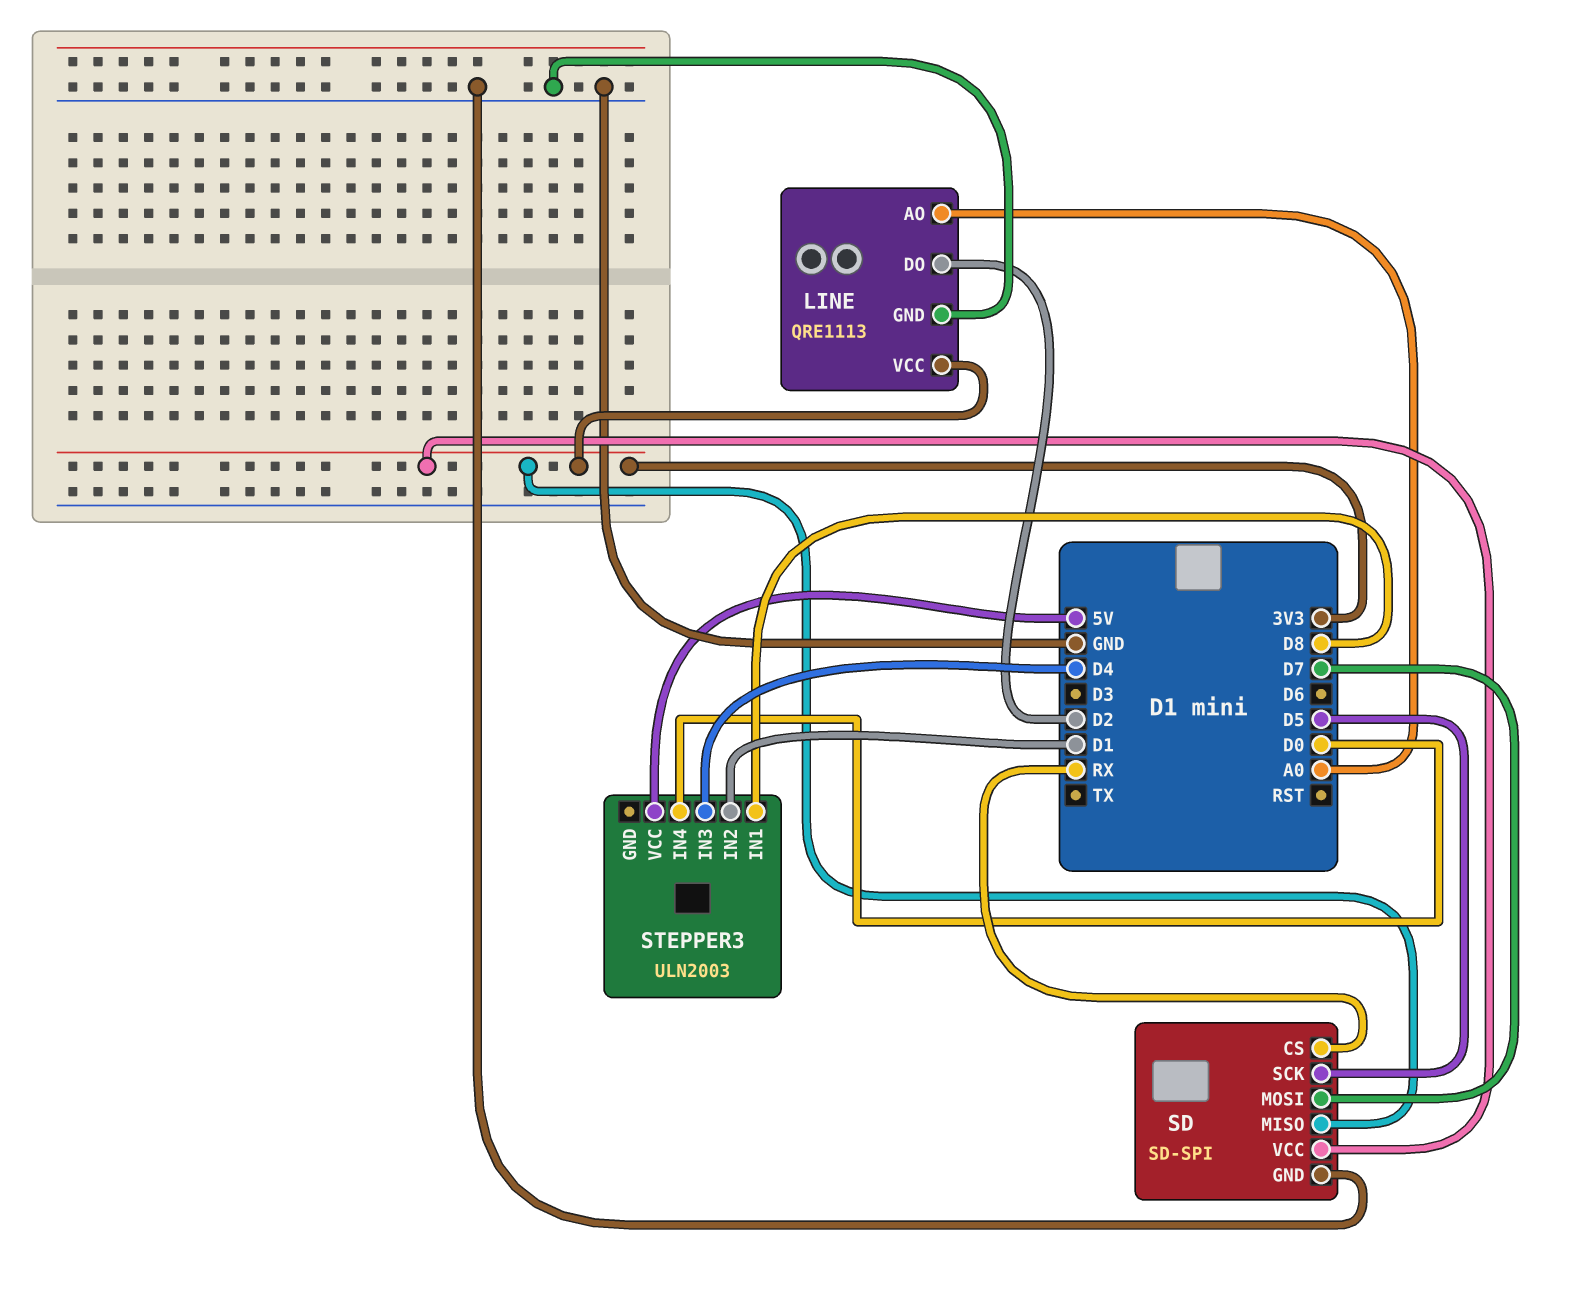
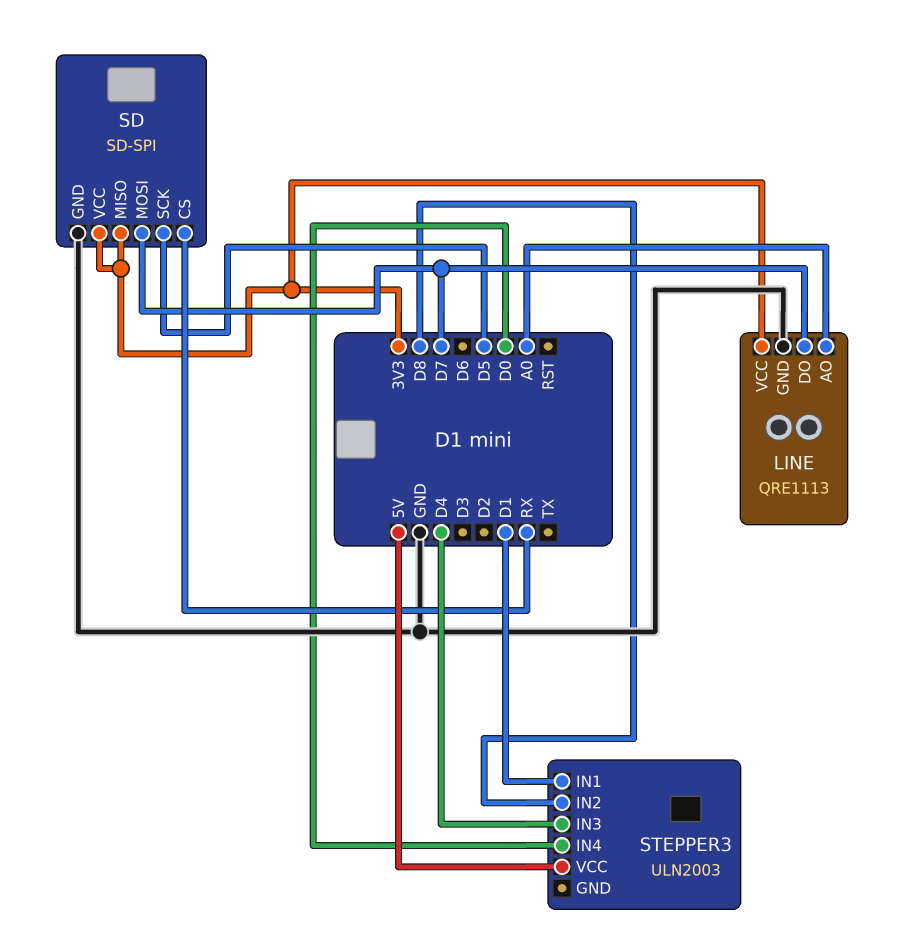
LINE pin DO: D2 -> D7
STEPPER3 pin IN1: D8 -> D1
STEPPER3 pin IN2: D1 -> D8

